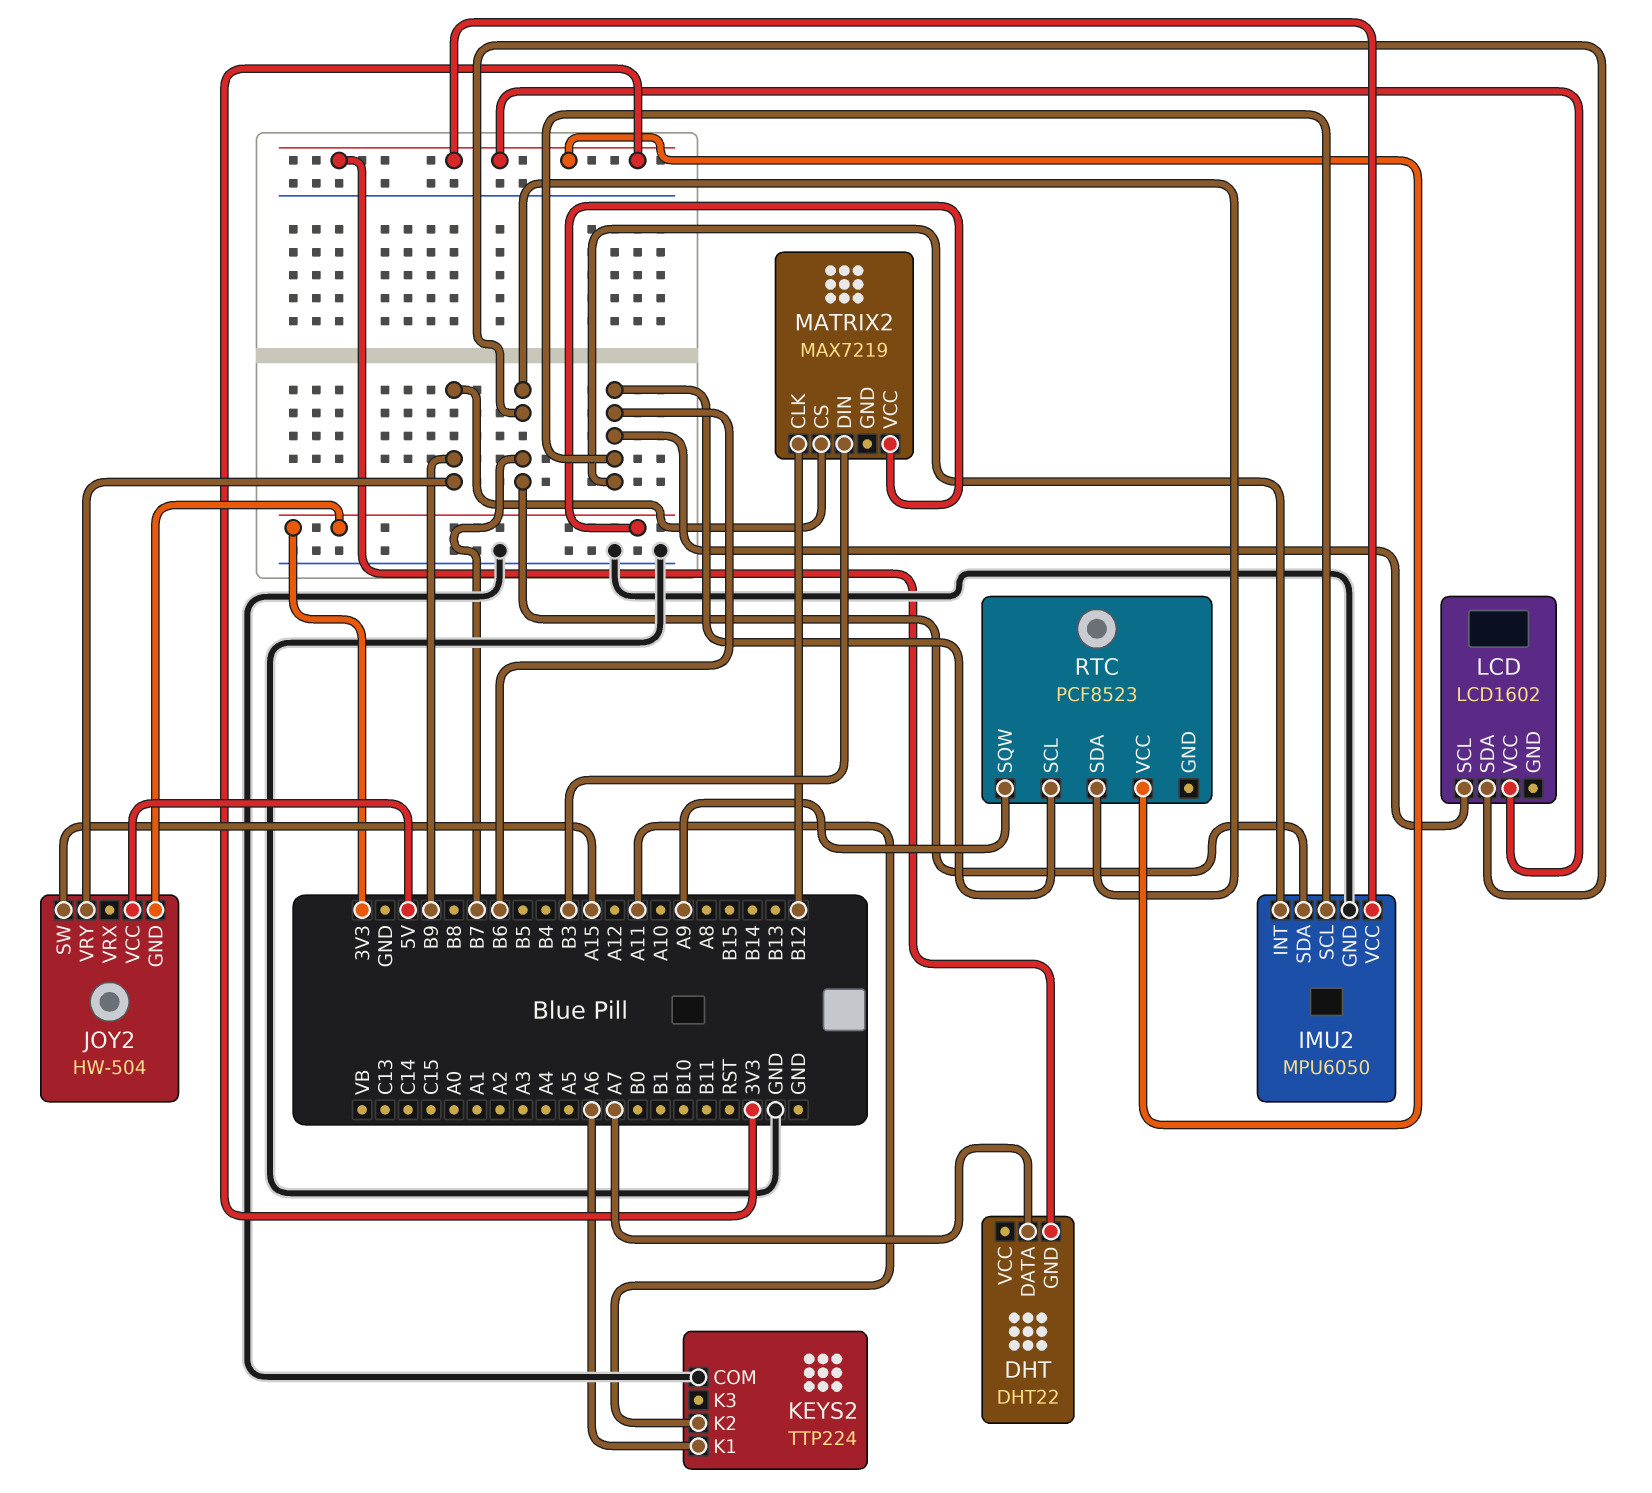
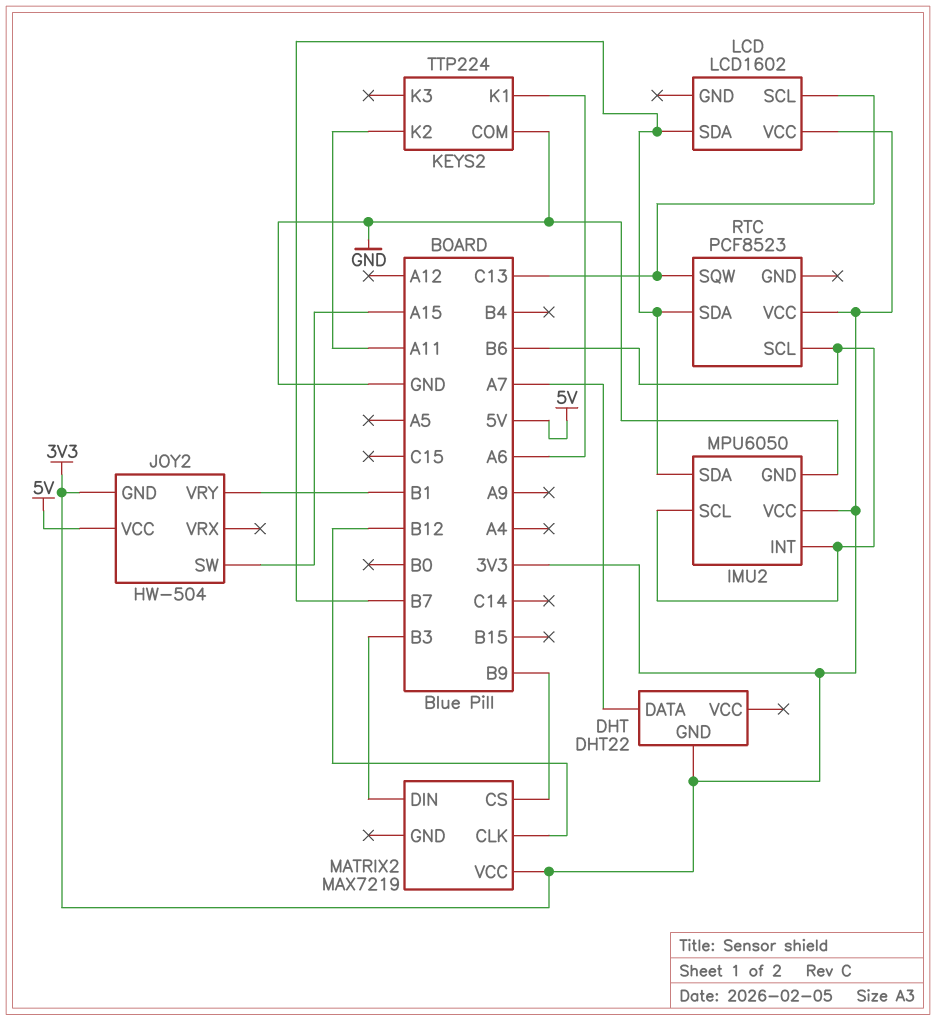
JOY2 pin VRY: B9 -> B1
LCD pin SCL: B6 -> C13
RTC pin SQW: A9 -> C13

